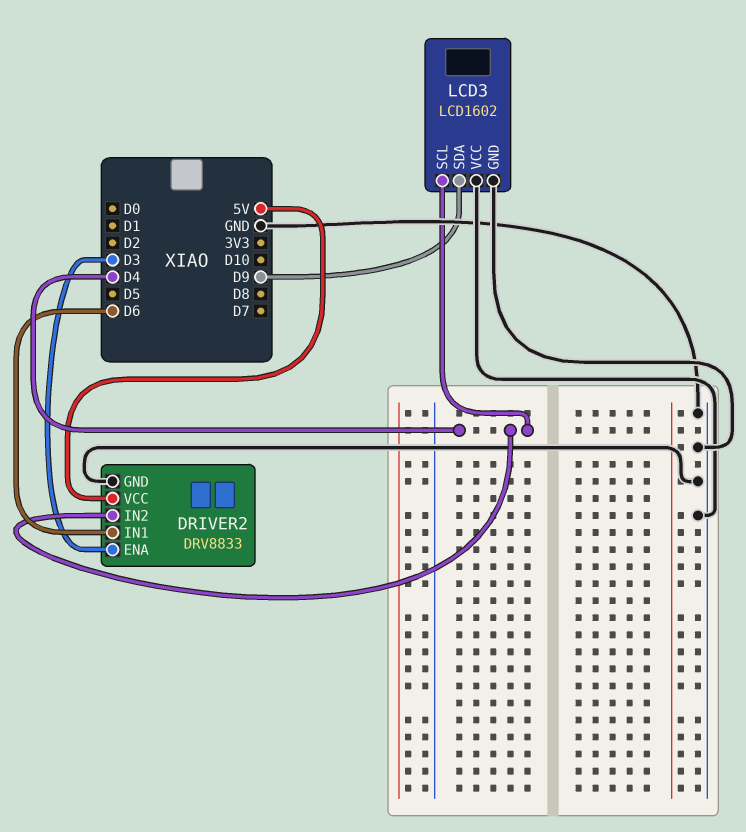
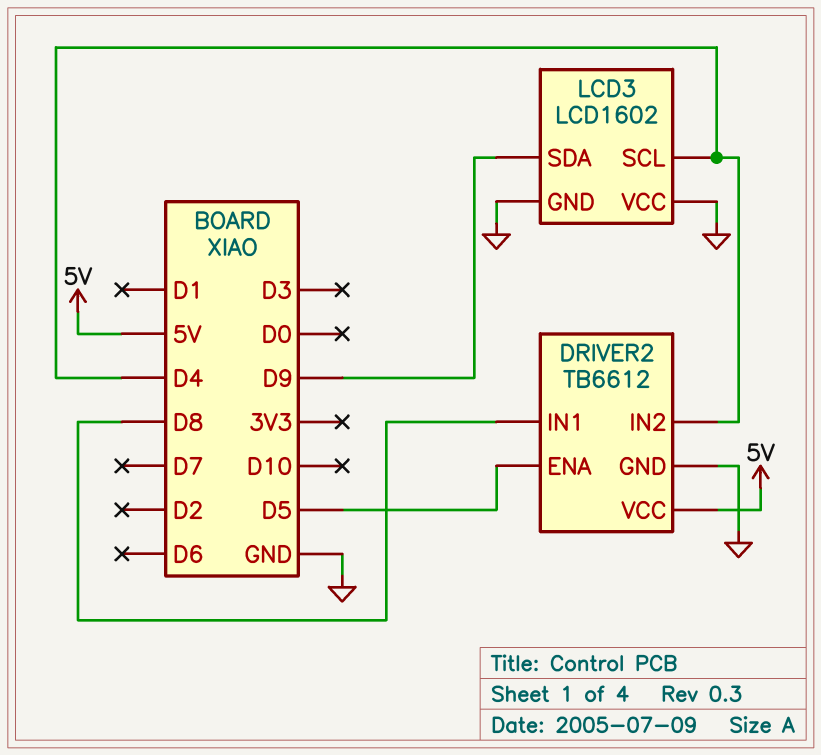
DRIVER2: DRV8833 -> TB6612
DRIVER2 pin ENA: D3 -> D5
DRIVER2 pin IN1: D6 -> D8

